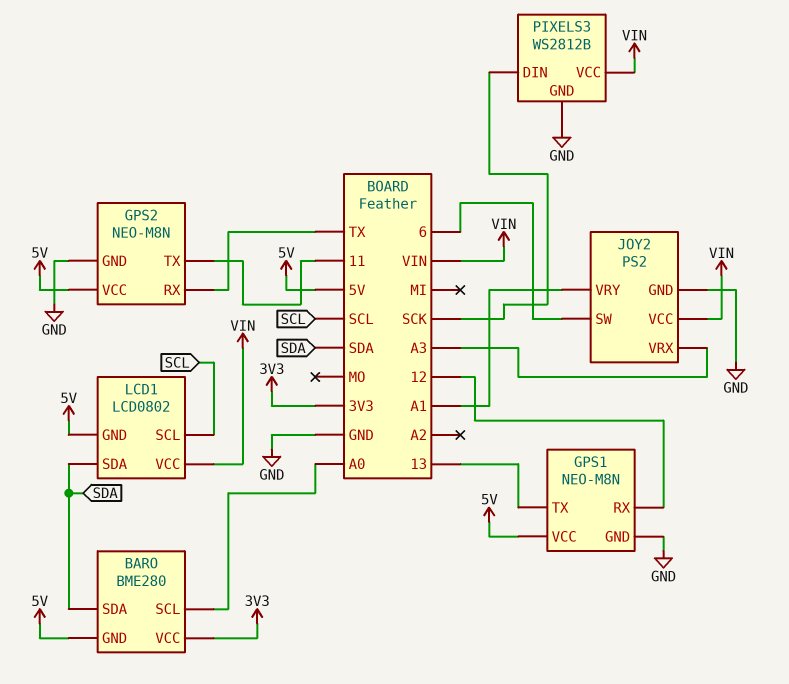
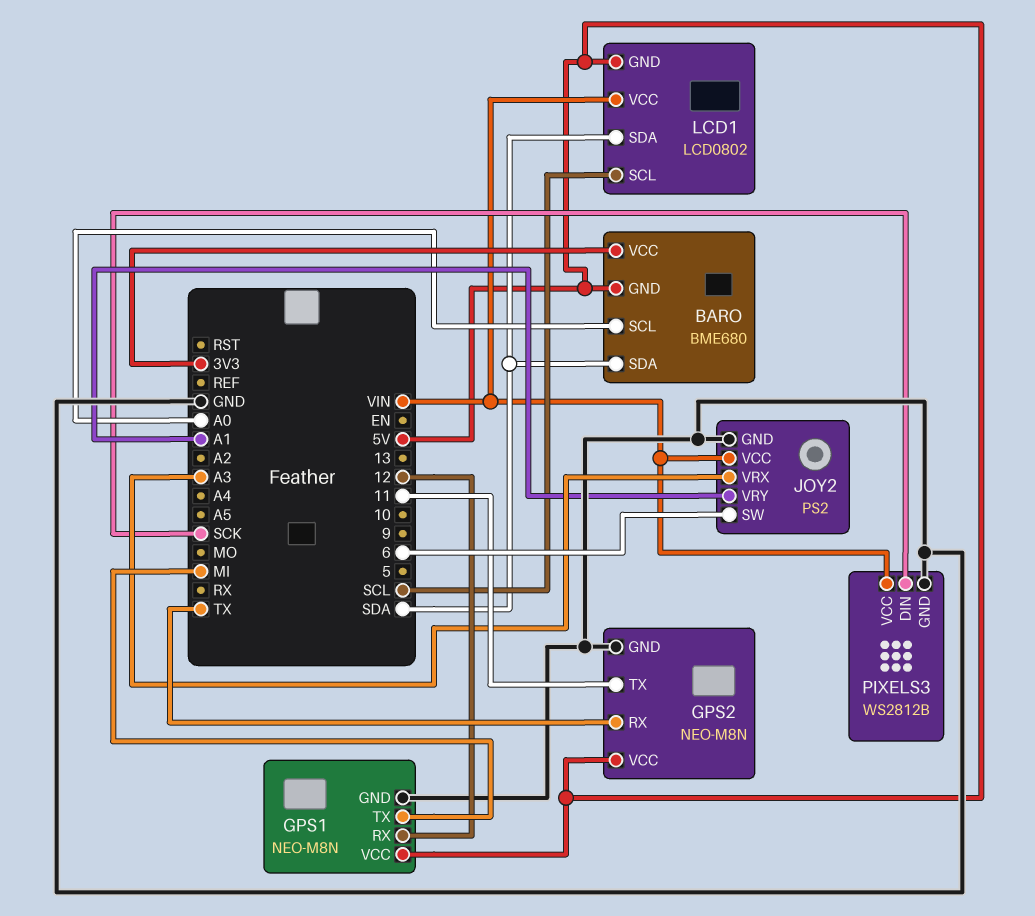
BARO: BME280 -> BME680
GPS1 pin TX: 13 -> MI

